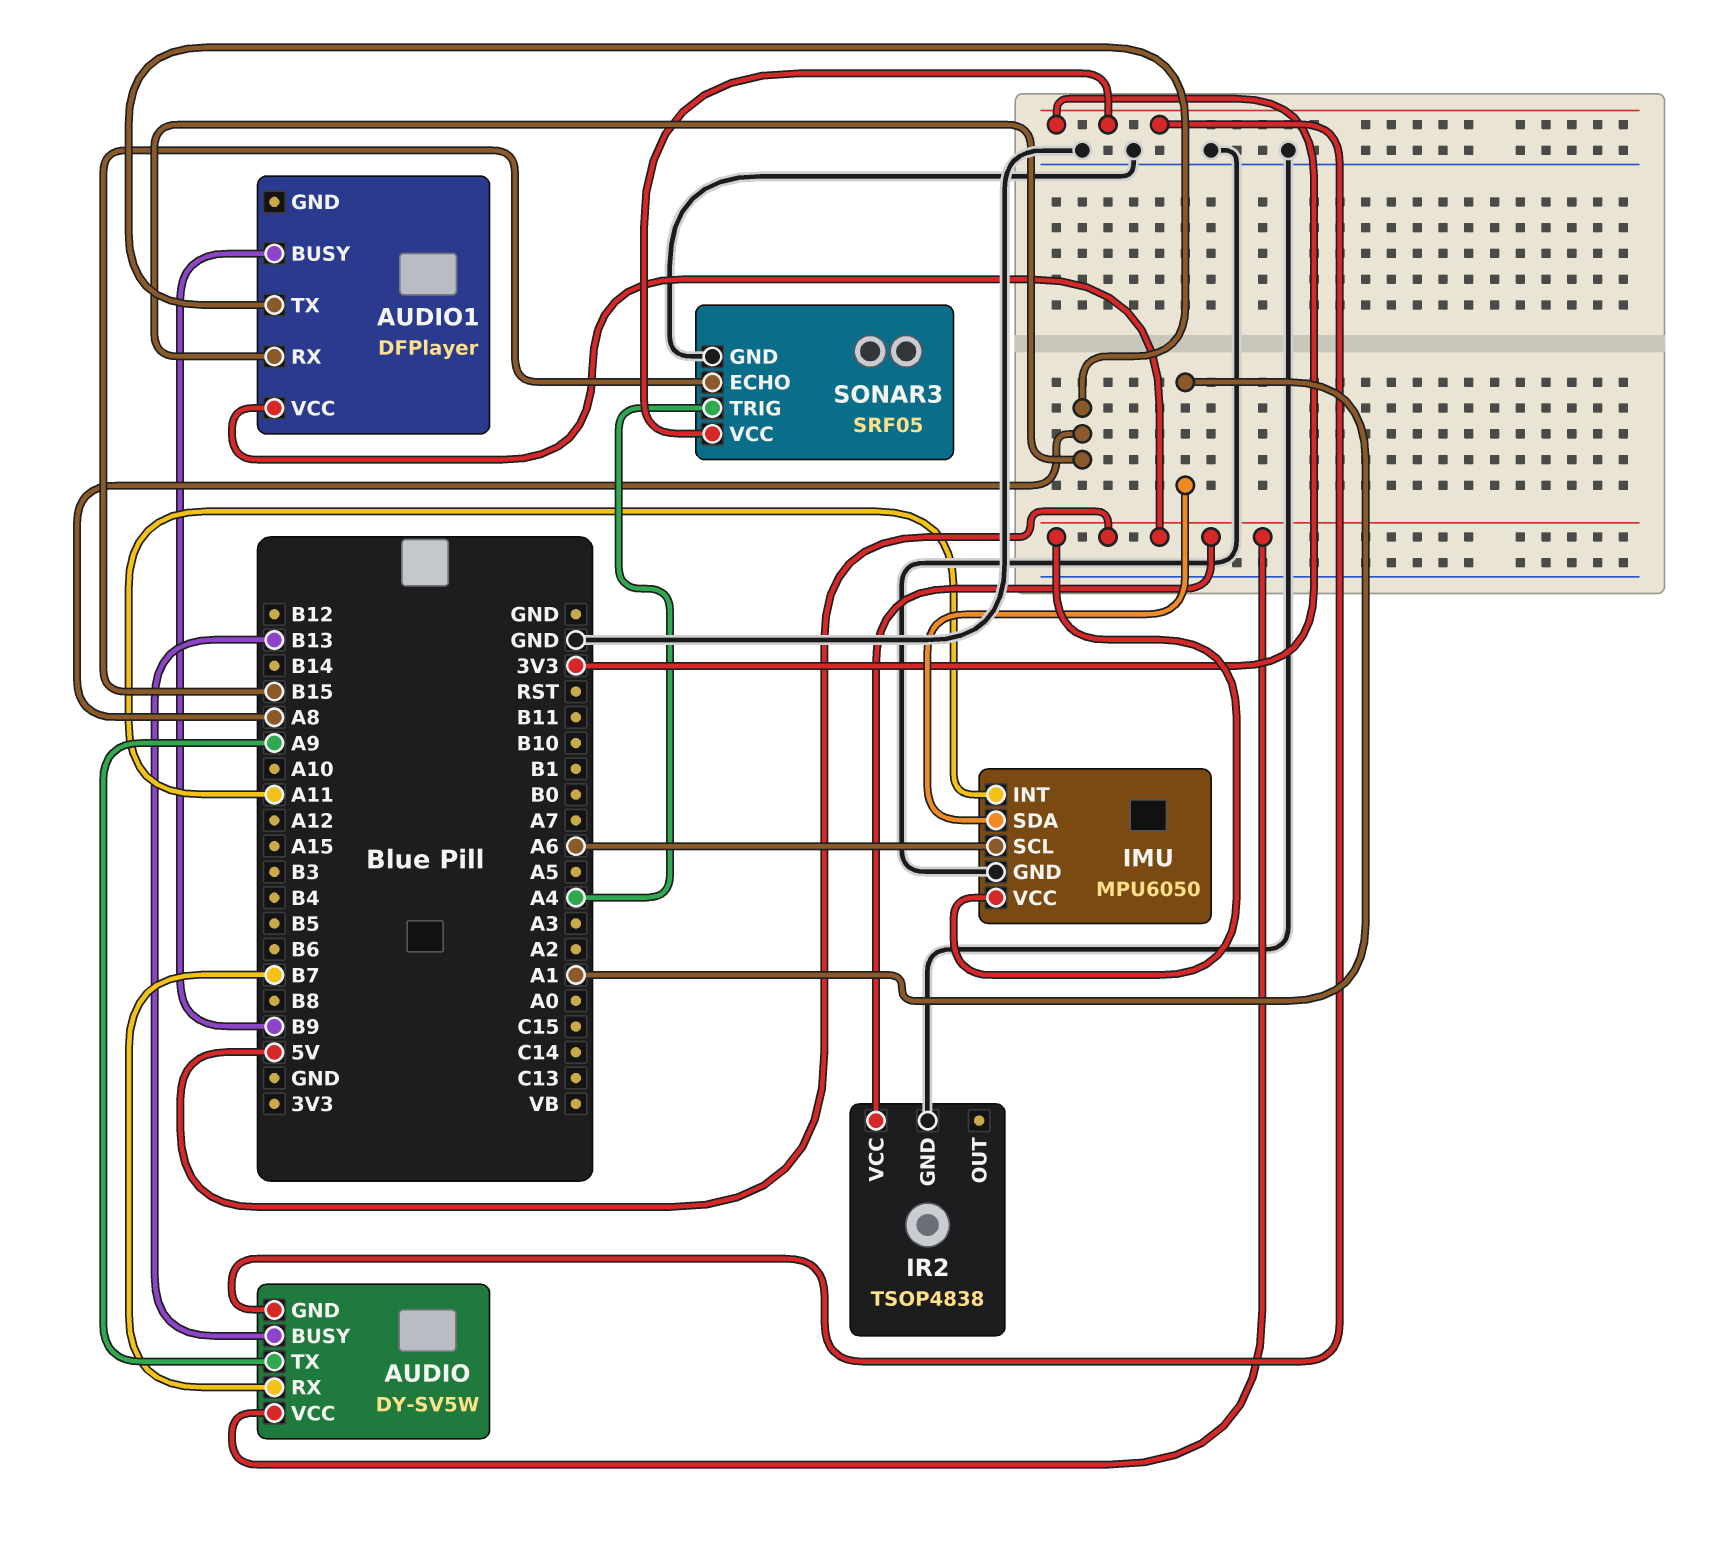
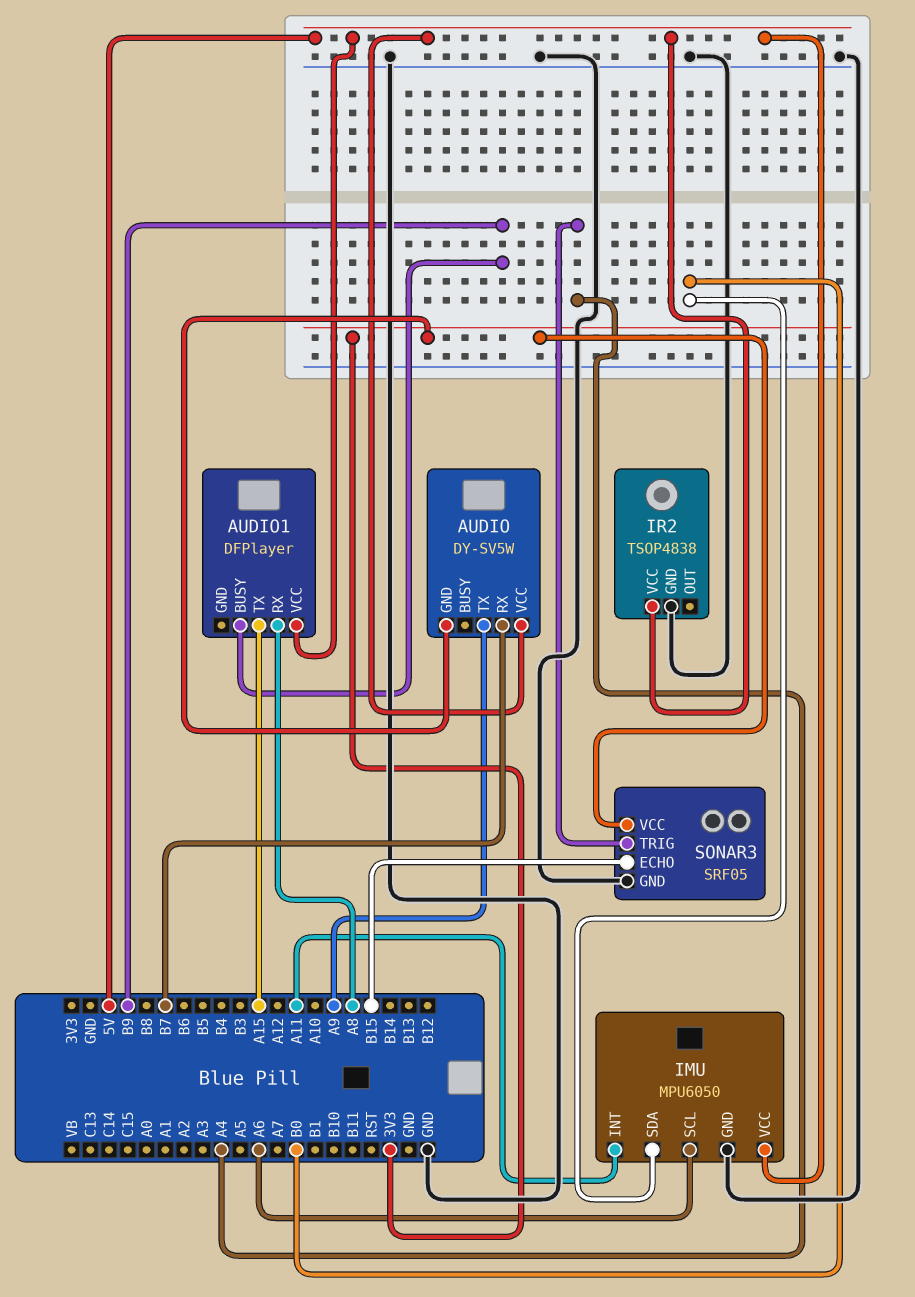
AUDIO pin BUSY: B13 -> none
AUDIO1 pin TX: A8 -> A15
IMU pin SDA: A1 -> B0

